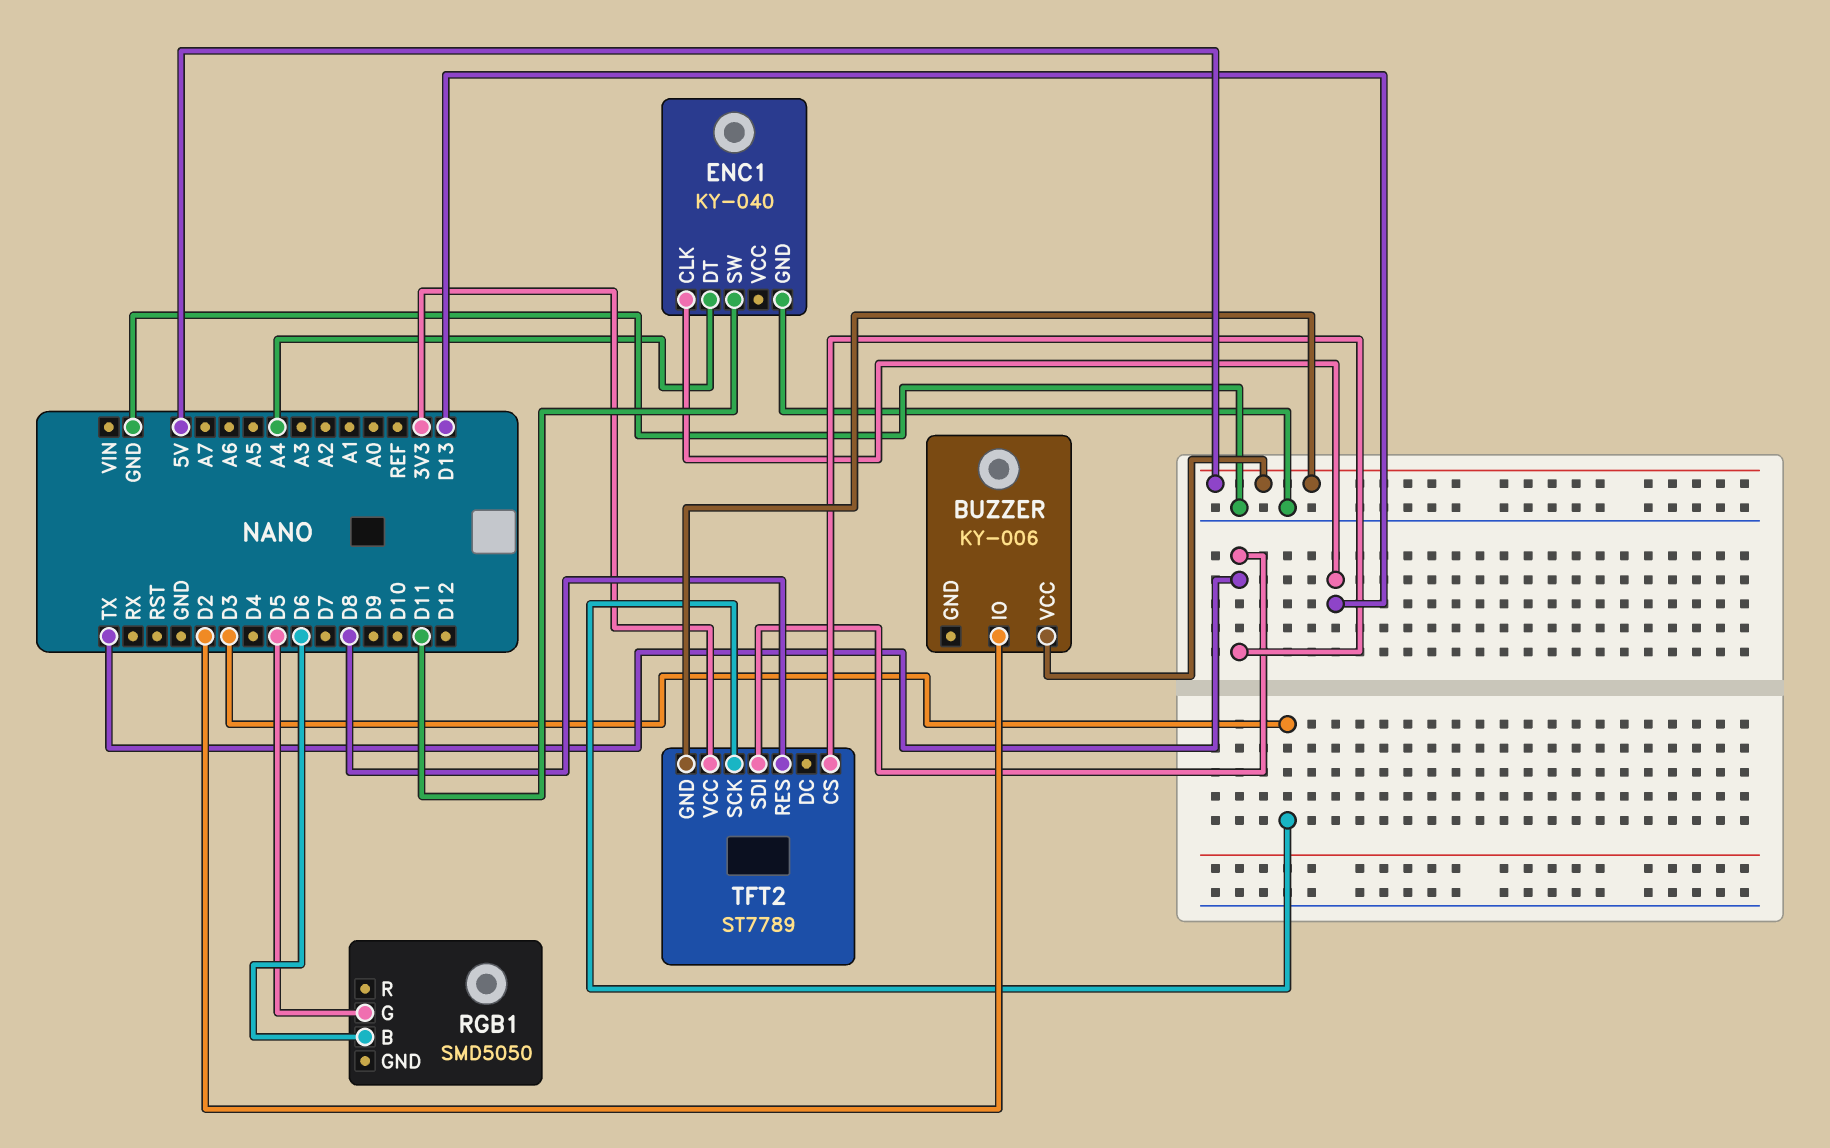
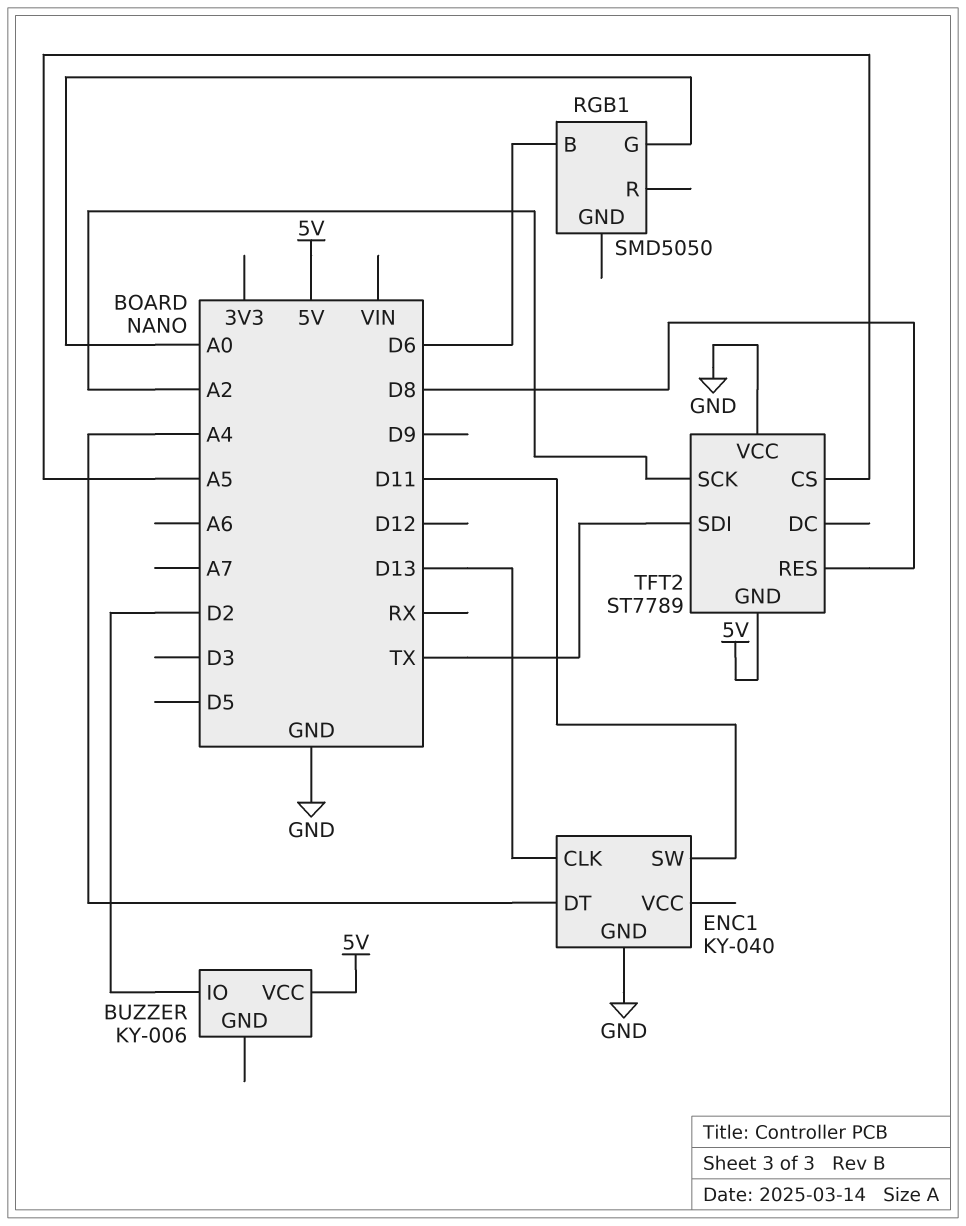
RGB1 pin G: D5 -> A0
TFT2 pin CS: TX -> A5
TFT2 pin SCK: D3 -> A2
TFT2 pin VCC: 3V3 -> GND

